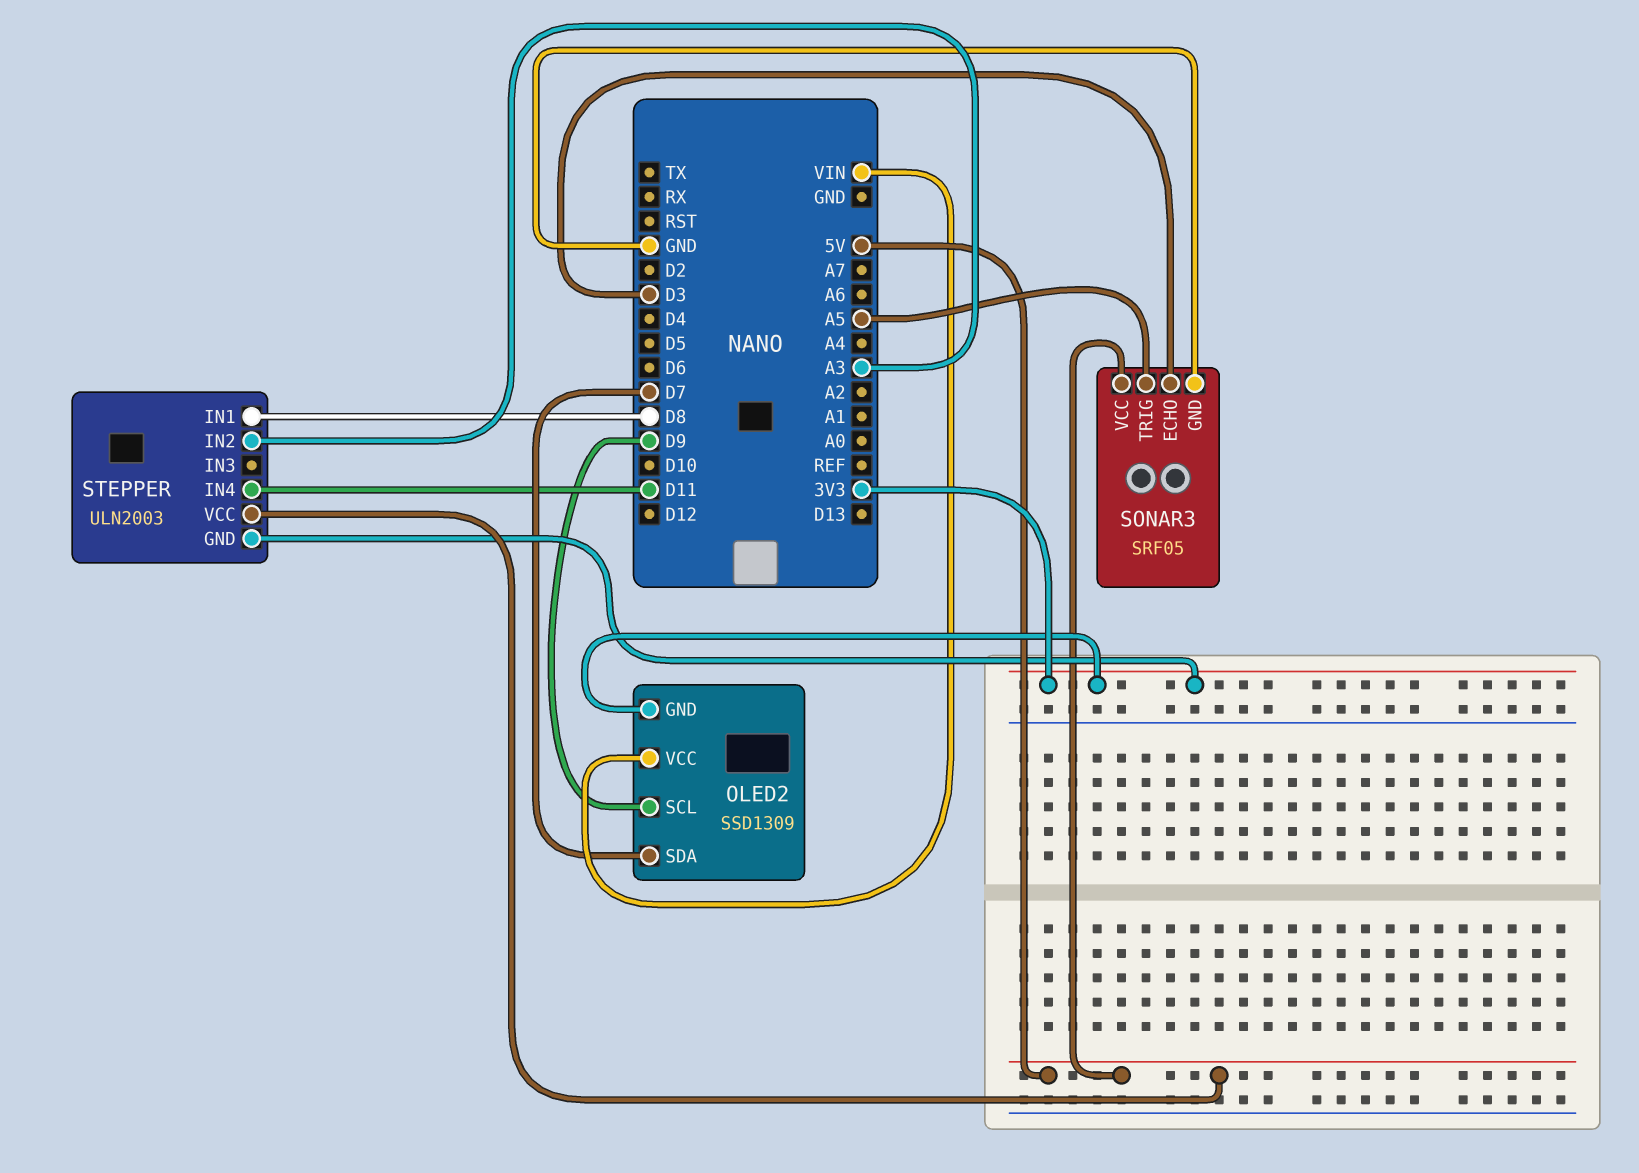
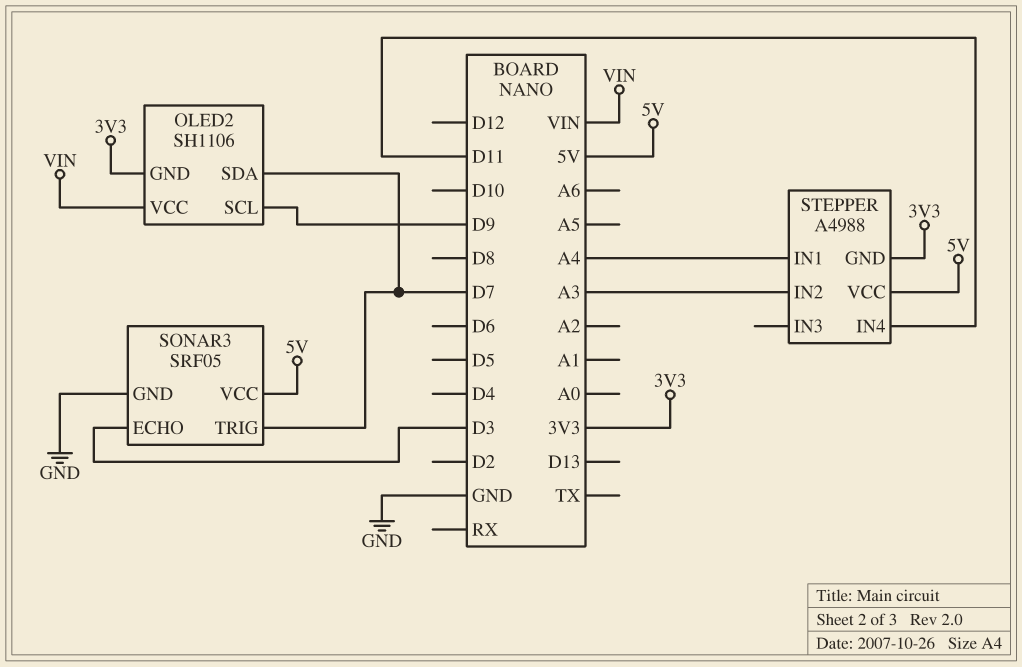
OLED2: SSD1309 -> SH1106
SONAR3 pin TRIG: A5 -> D7
STEPPER: ULN2003 -> A4988
STEPPER pin IN1: D8 -> A4

